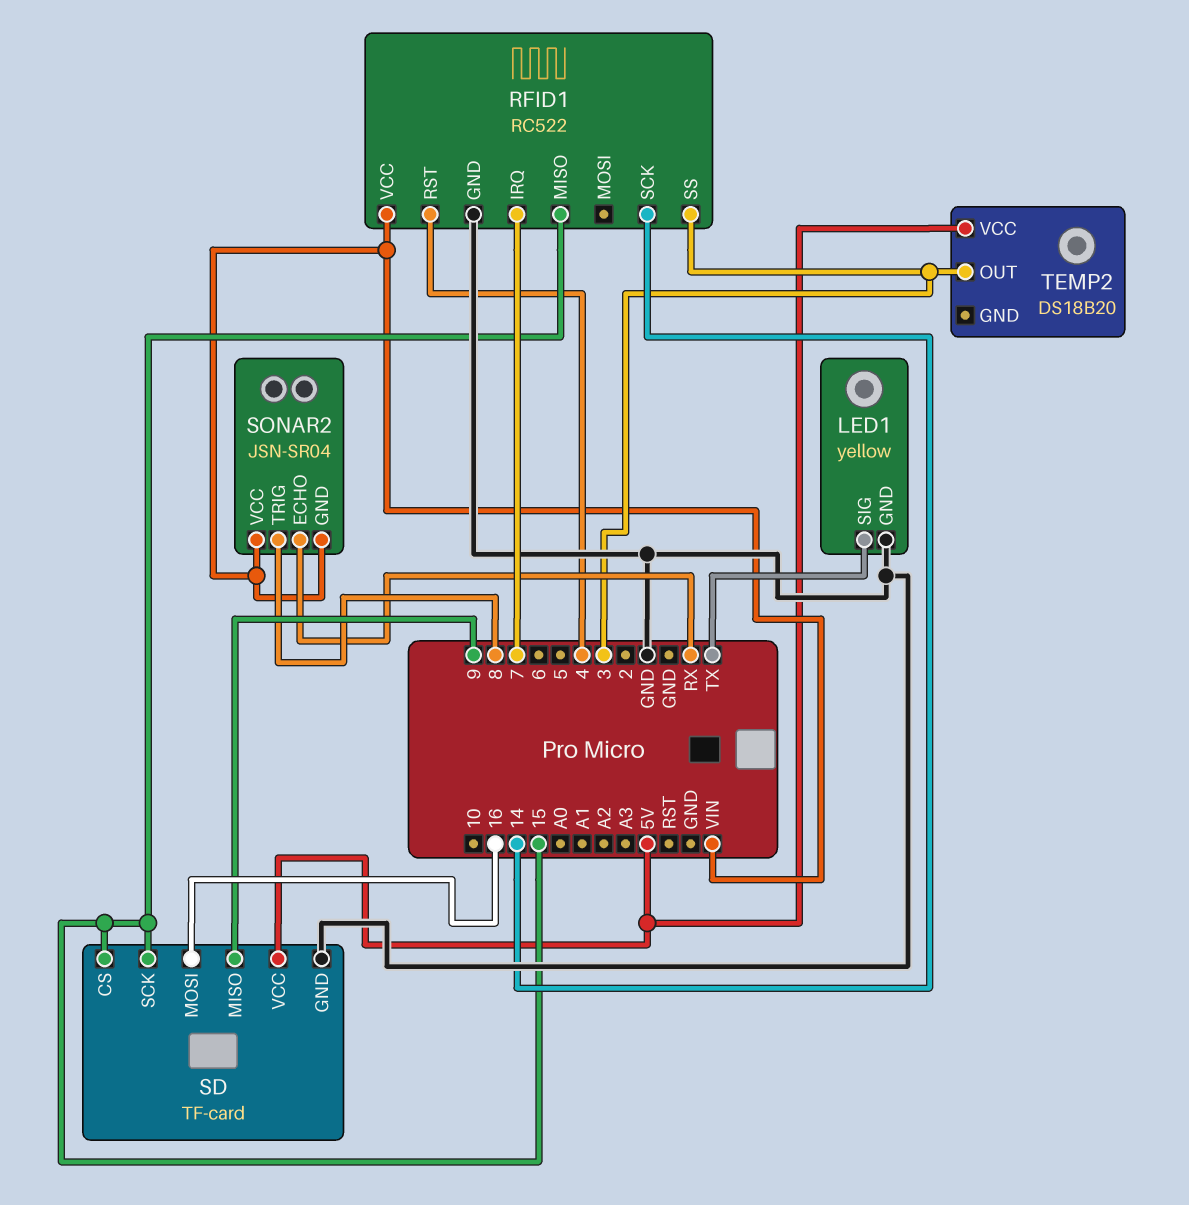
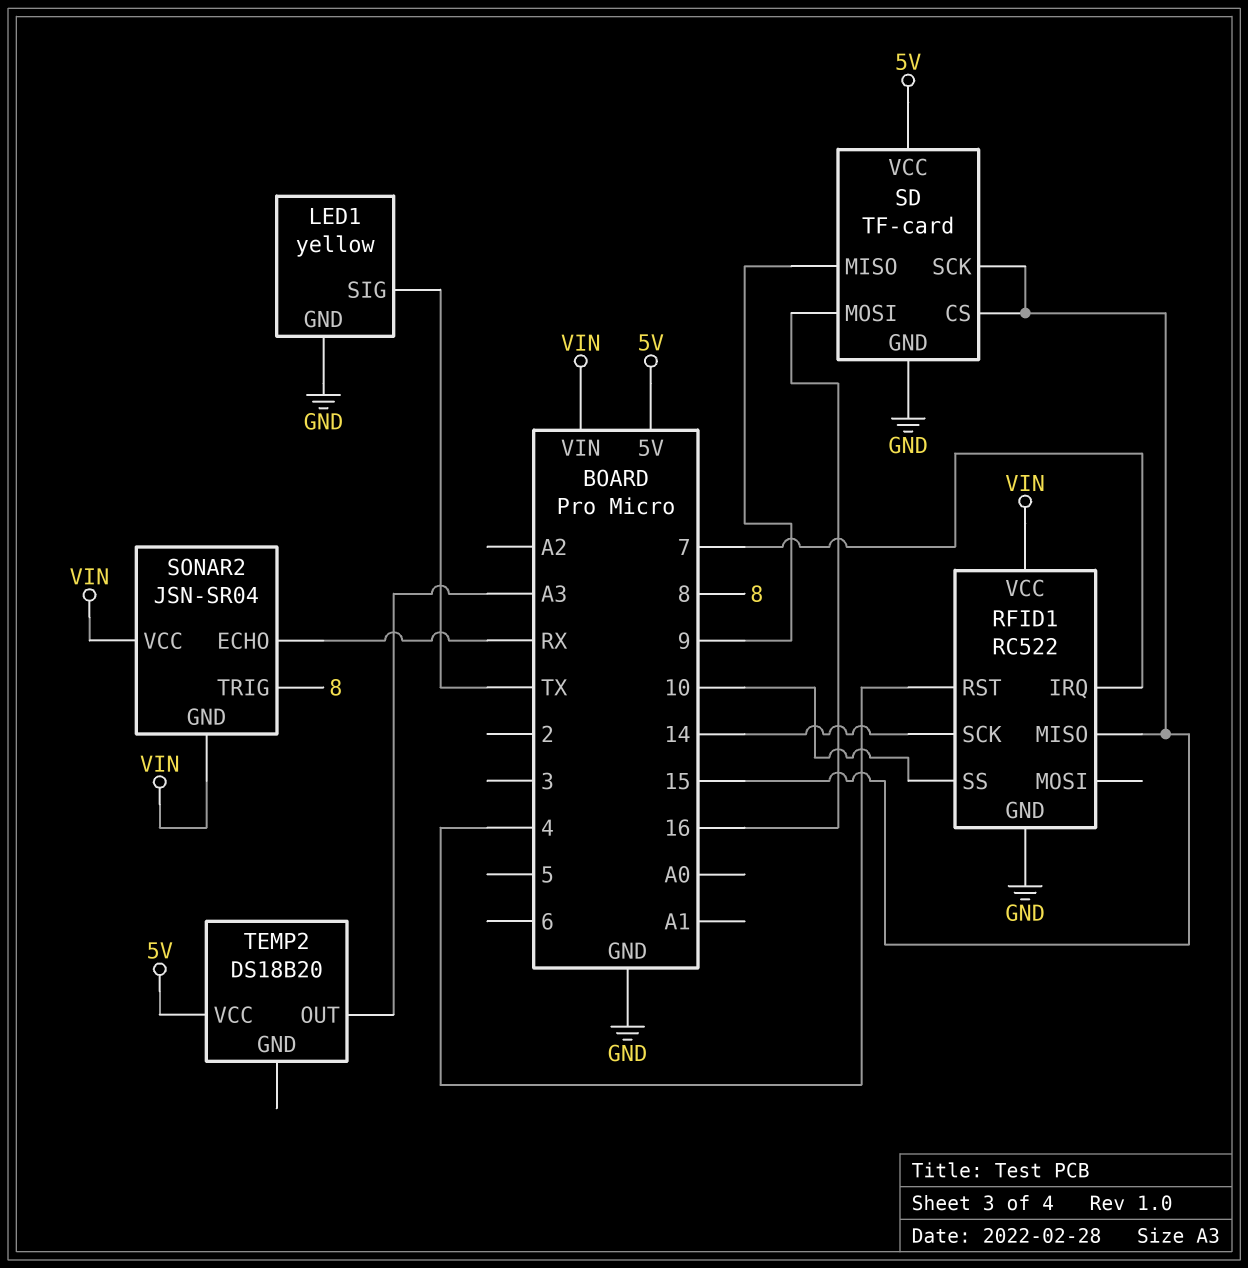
RFID1 pin SS: 3 -> 10
TEMP2 pin OUT: 3 -> A3

